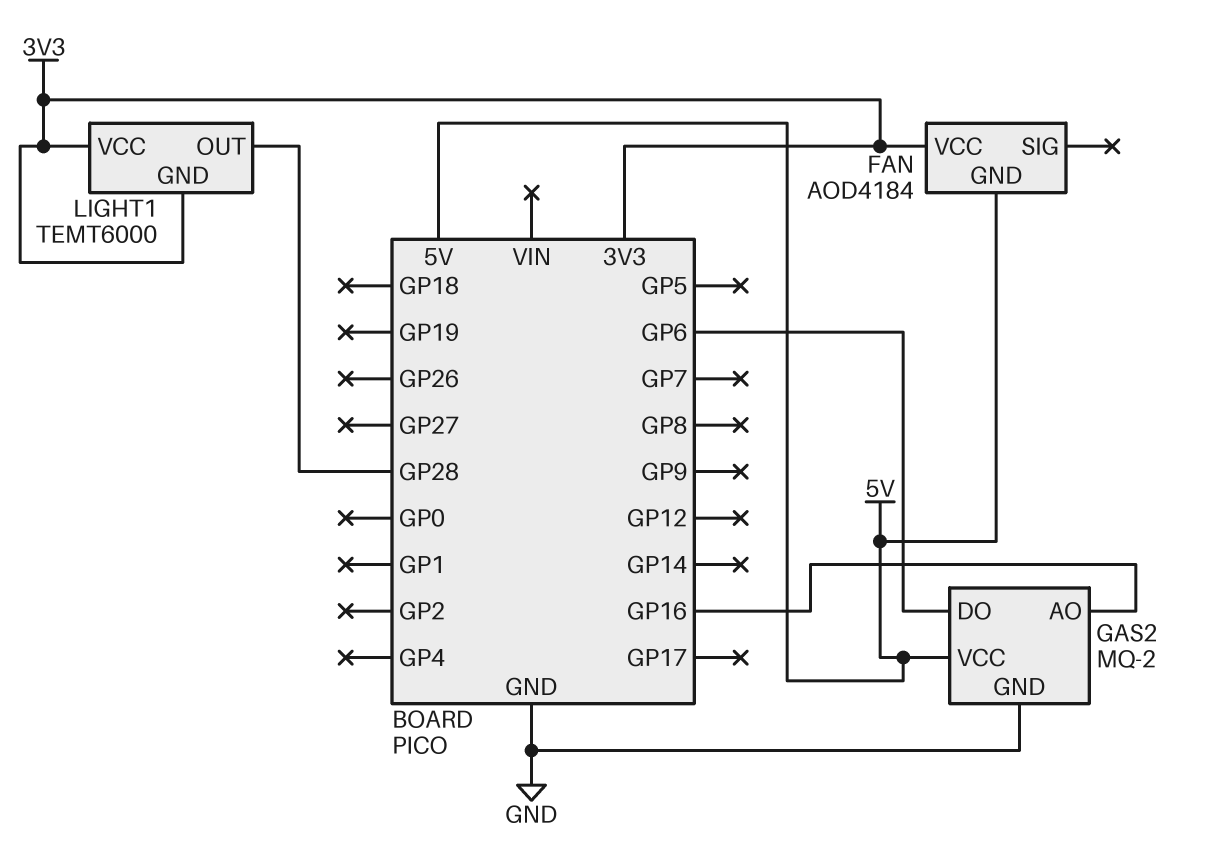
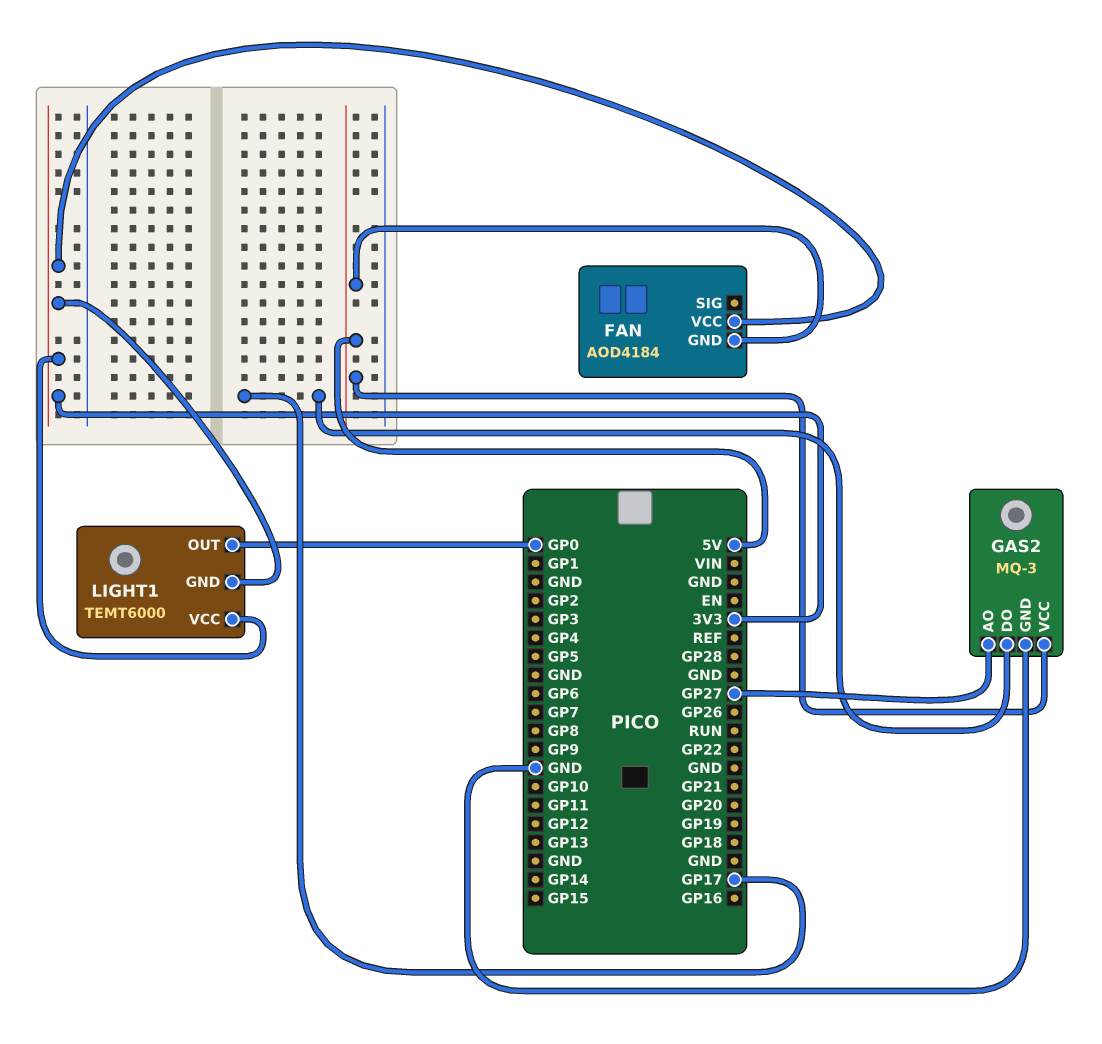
GAS2: MQ-2 -> MQ-3
GAS2 pin AO: GP16 -> GP27
GAS2 pin DO: GP6 -> GP17
LIGHT1 pin OUT: GP28 -> GP0

